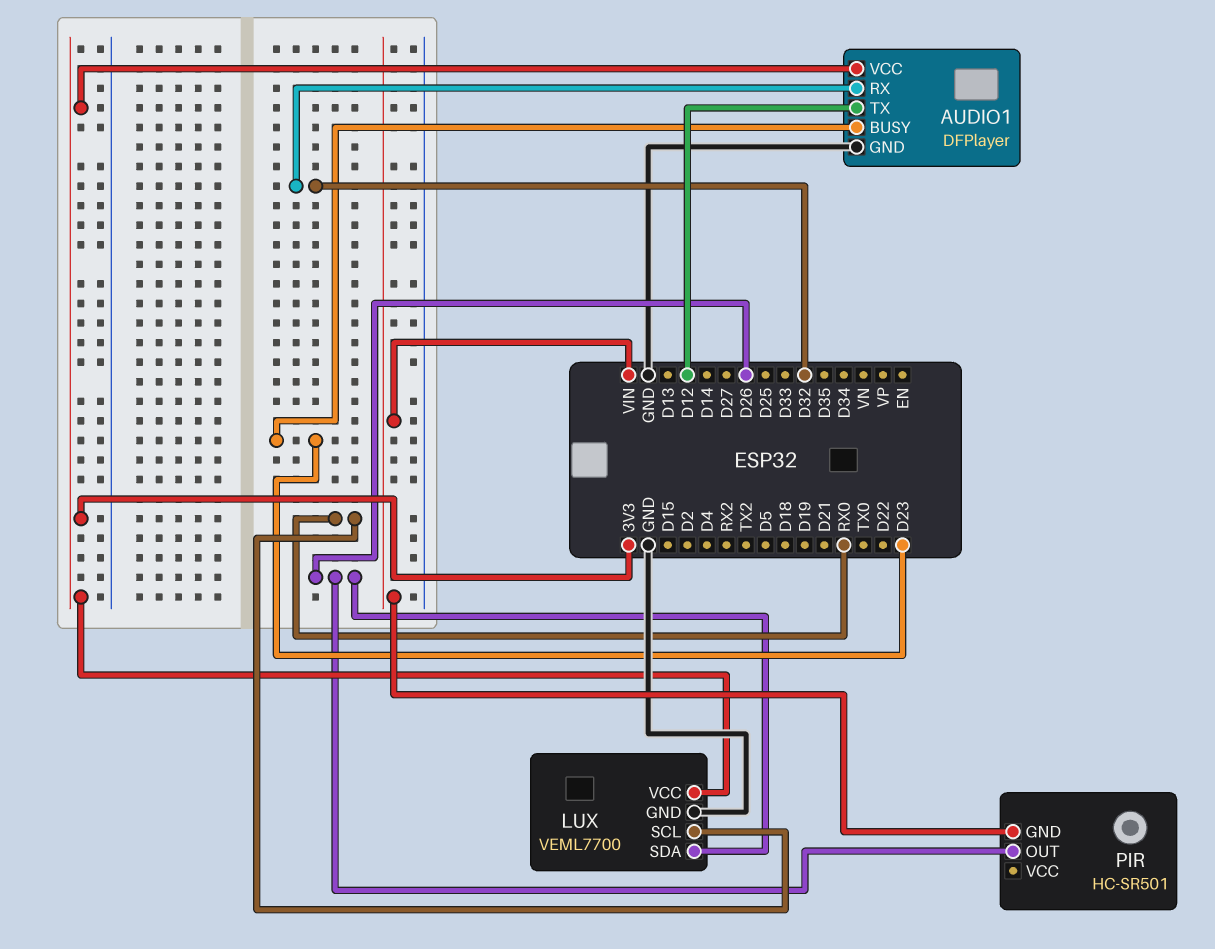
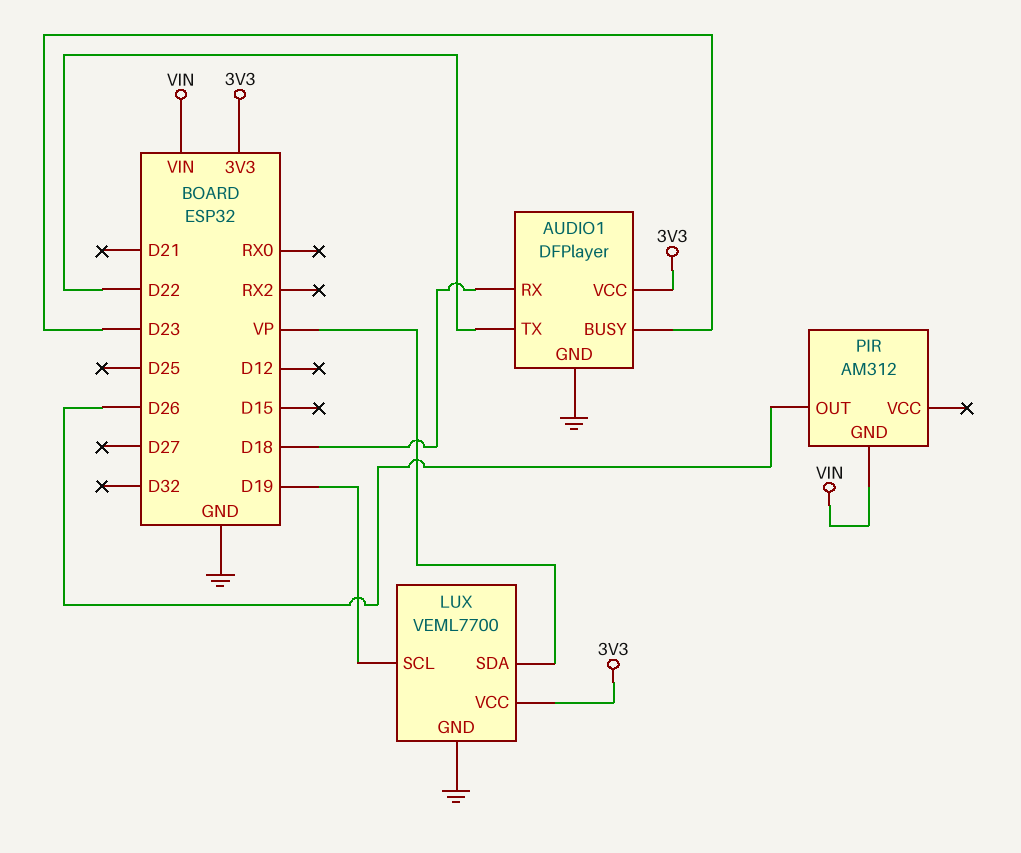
AUDIO1 pin RX: D32 -> D18
AUDIO1 pin TX: D12 -> D22
LUX pin SCL: RX0 -> D19
LUX pin SDA: D26 -> VP
PIR: HC-SR501 -> AM312

